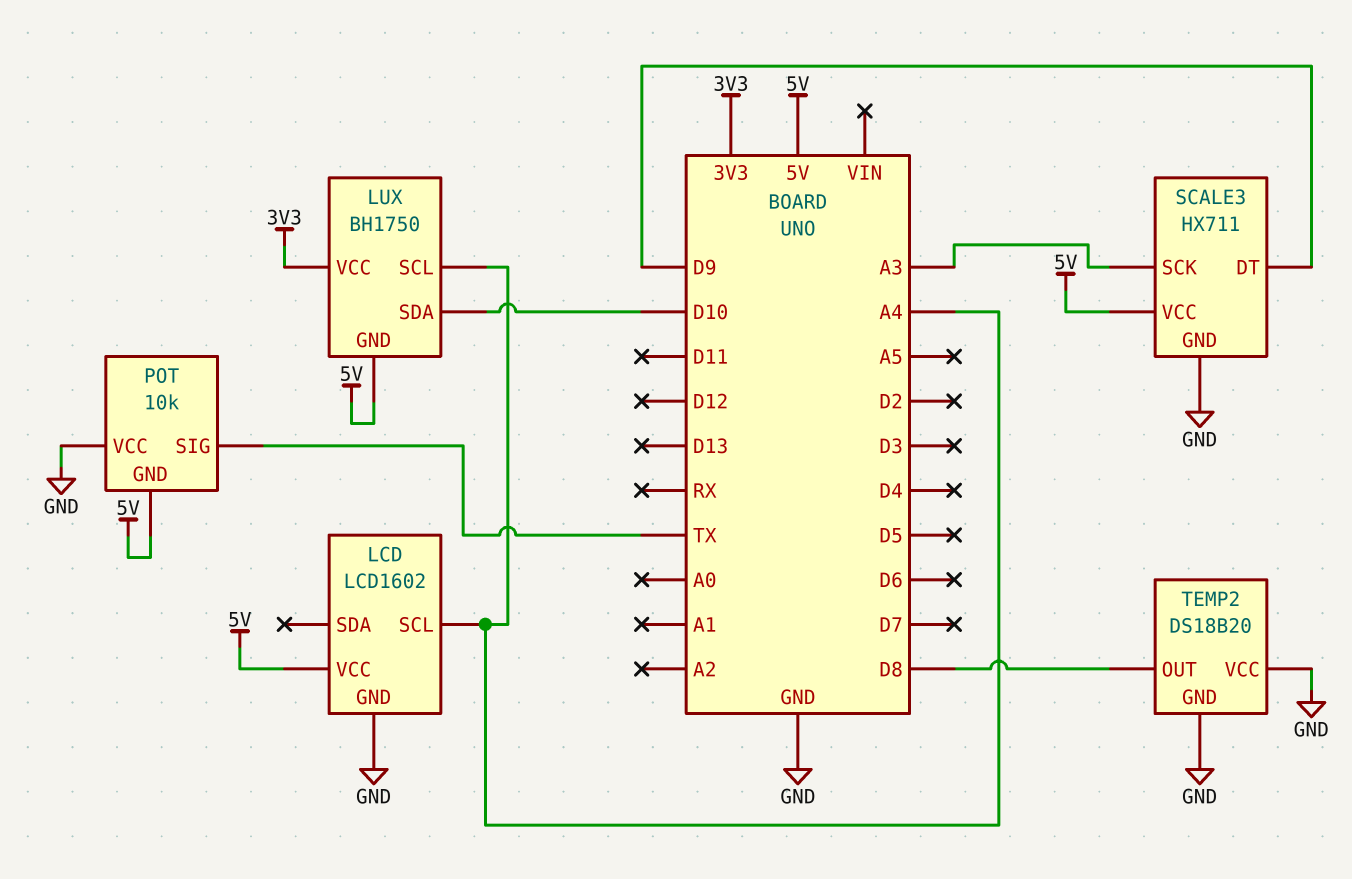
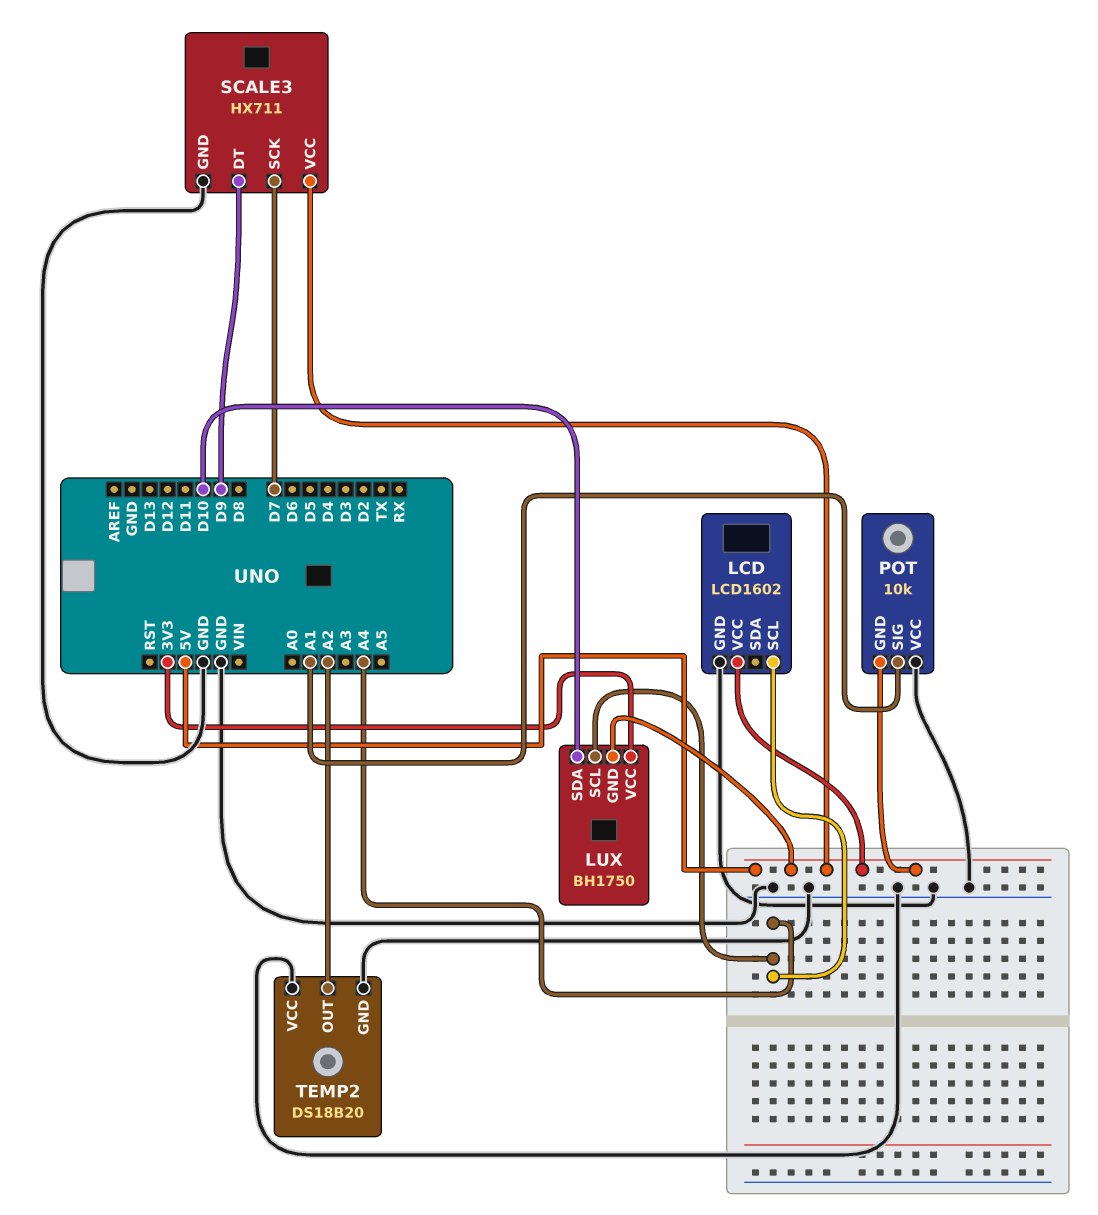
POT pin SIG: TX -> A1
SCALE3 pin SCK: A3 -> D7
TEMP2 pin OUT: D8 -> A2

